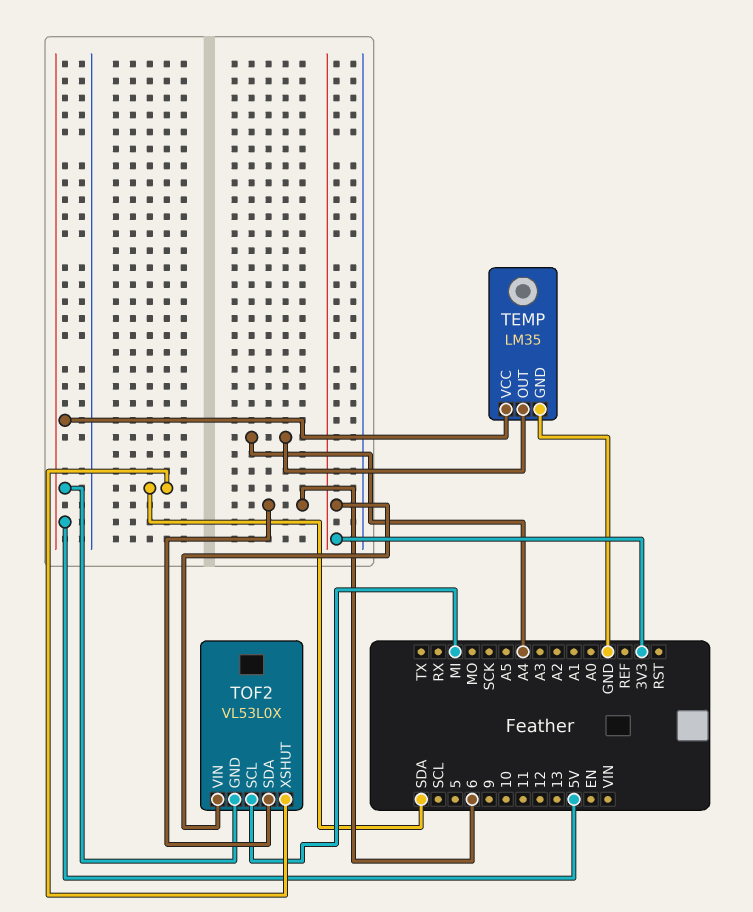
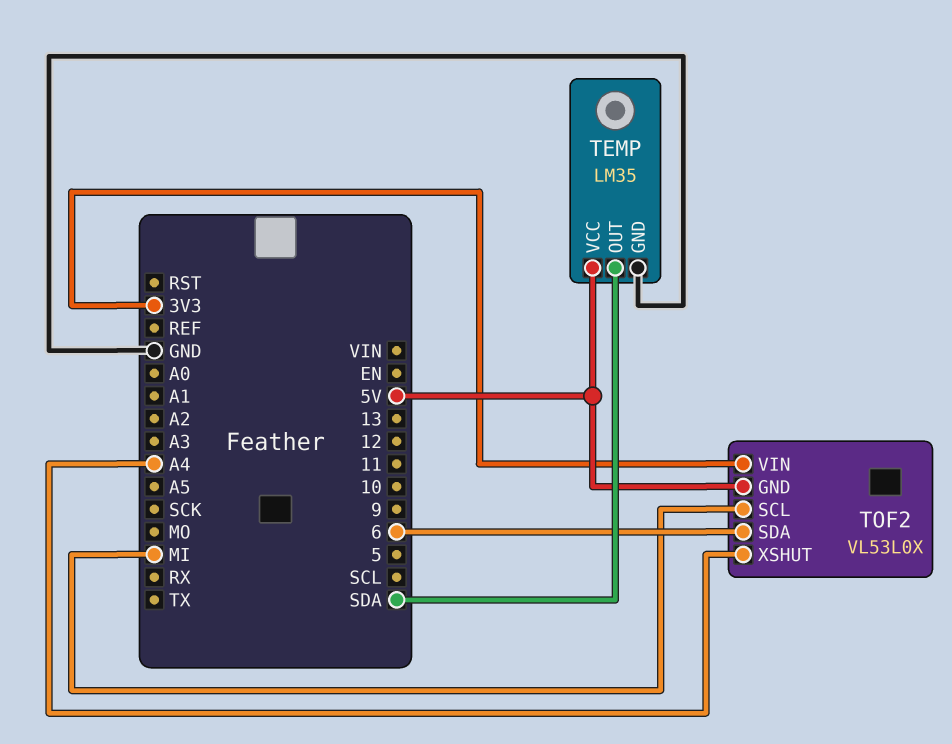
TEMP pin OUT: A4 -> SDA
TOF2 pin XSHUT: SDA -> A4

